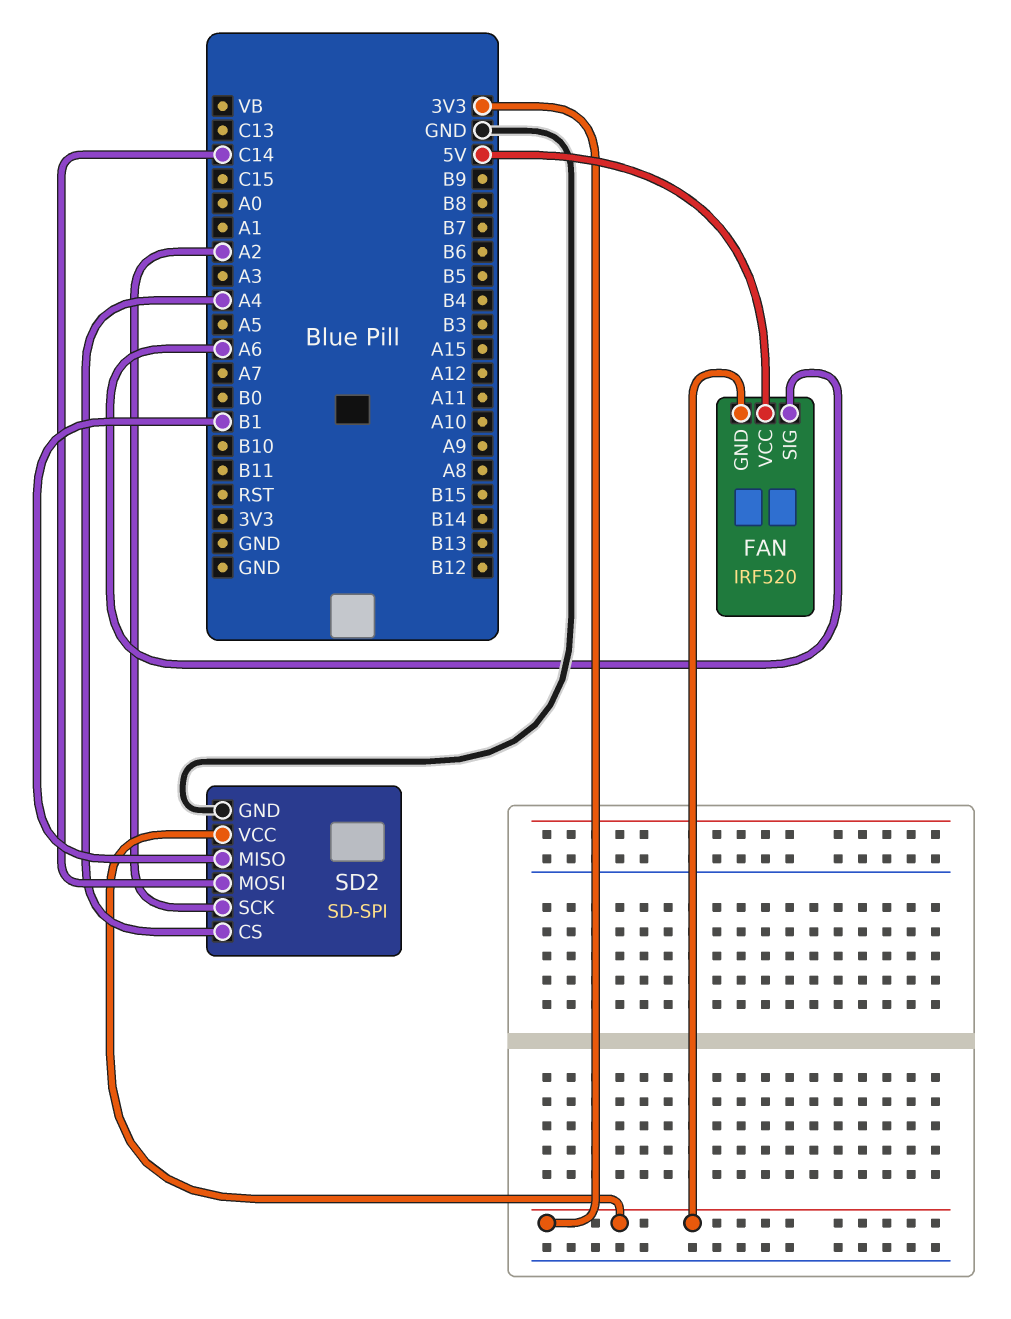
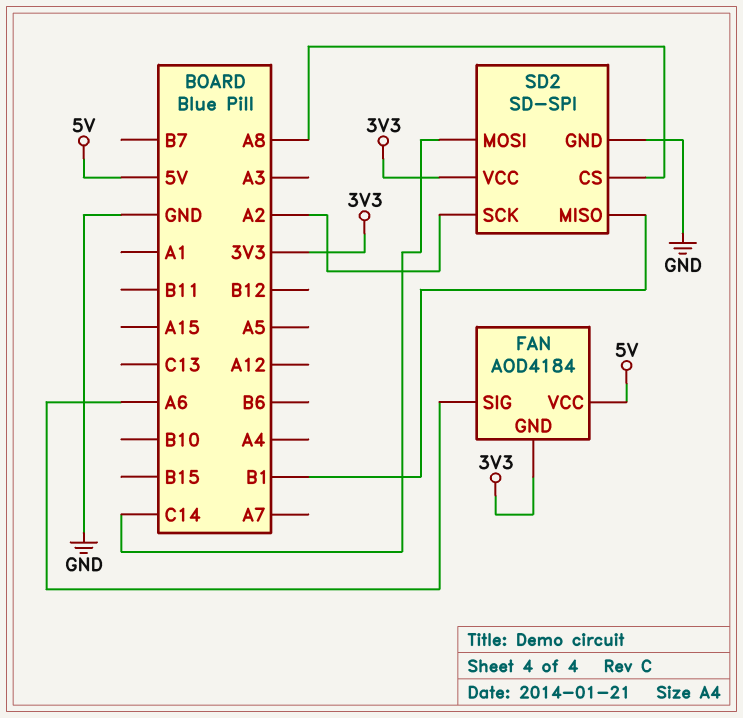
FAN: IRF520 -> AOD4184
SD2 pin CS: A4 -> A8

